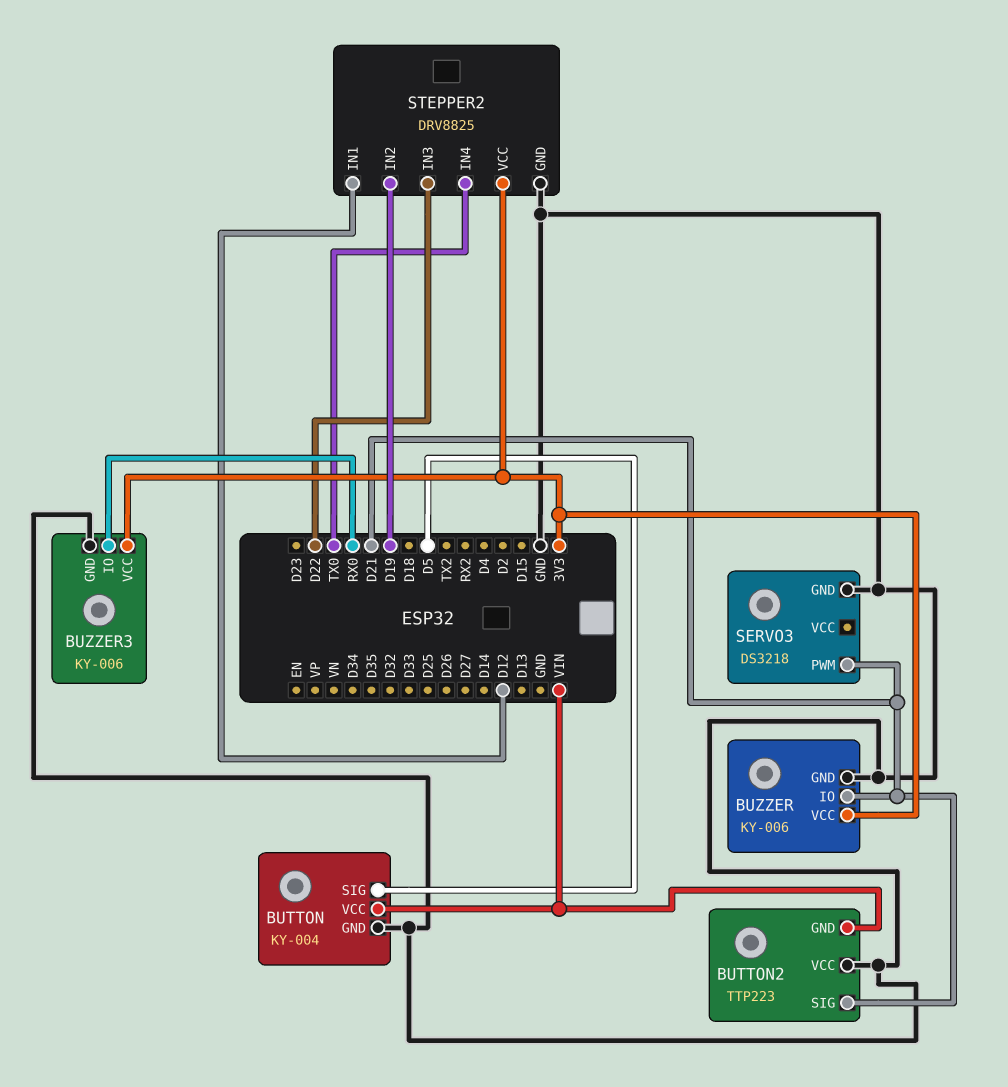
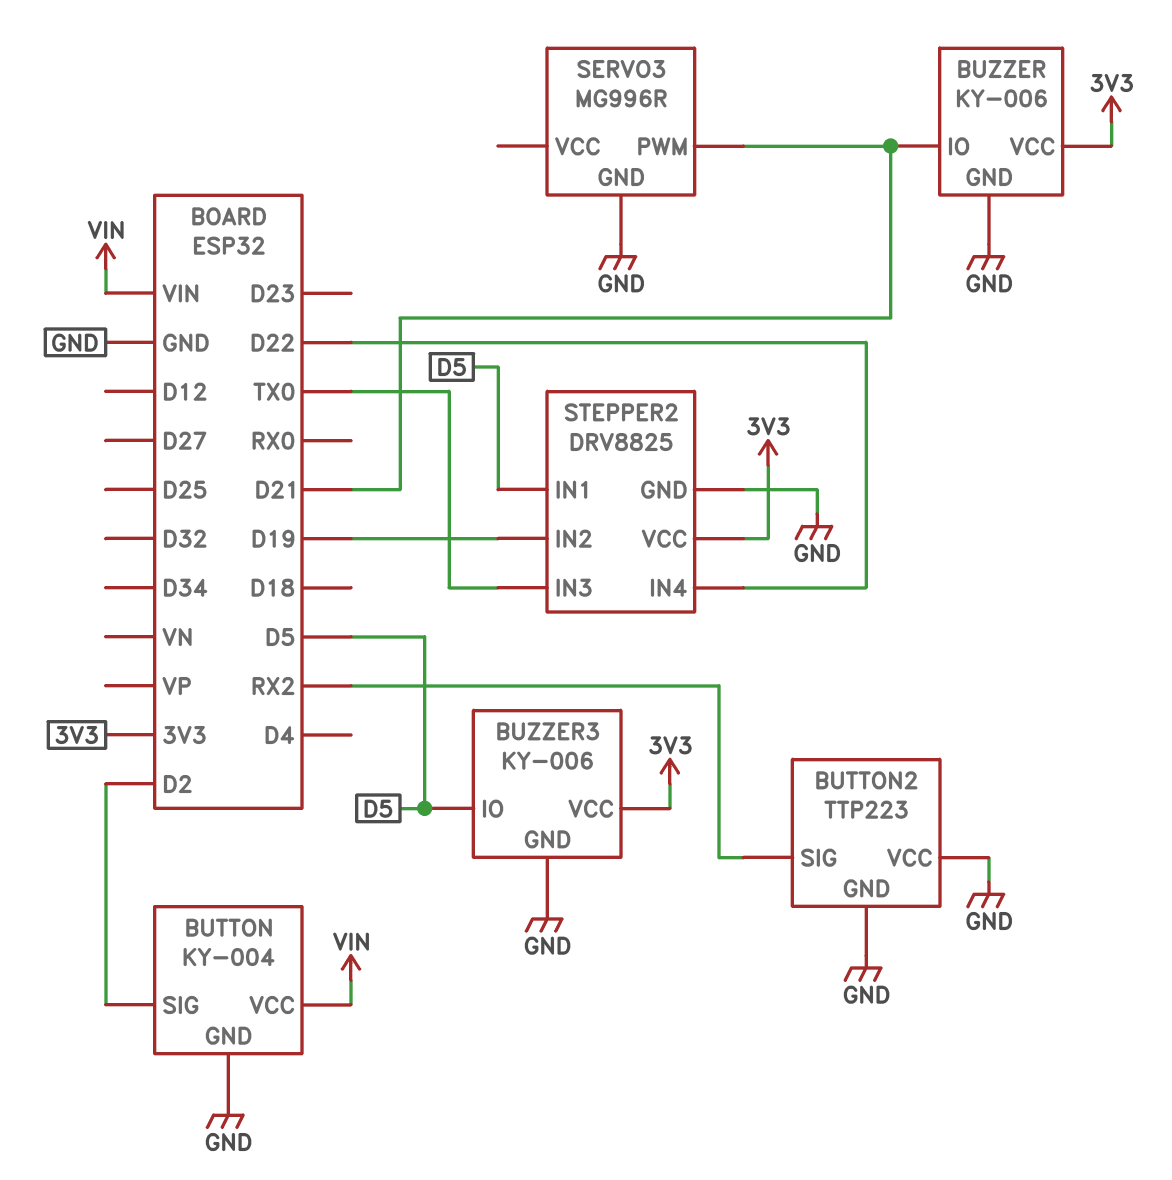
BUTTON pin SIG: D5 -> D2
BUTTON2 pin GND: VIN -> GND
BUTTON2 pin SIG: D21 -> RX2
BUZZER3 pin IO: RX0 -> D5
SERVO3: DS3218 -> MG996R
STEPPER2 pin IN1: D12 -> D5
STEPPER2 pin IN3: D22 -> TX0
STEPPER2 pin IN4: TX0 -> D22

